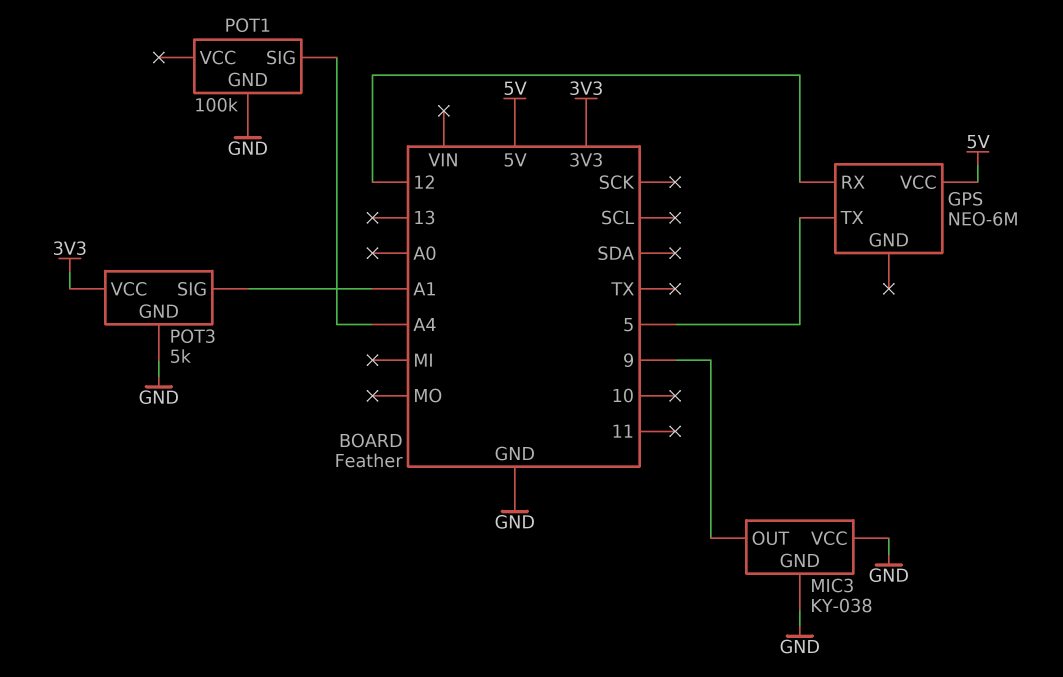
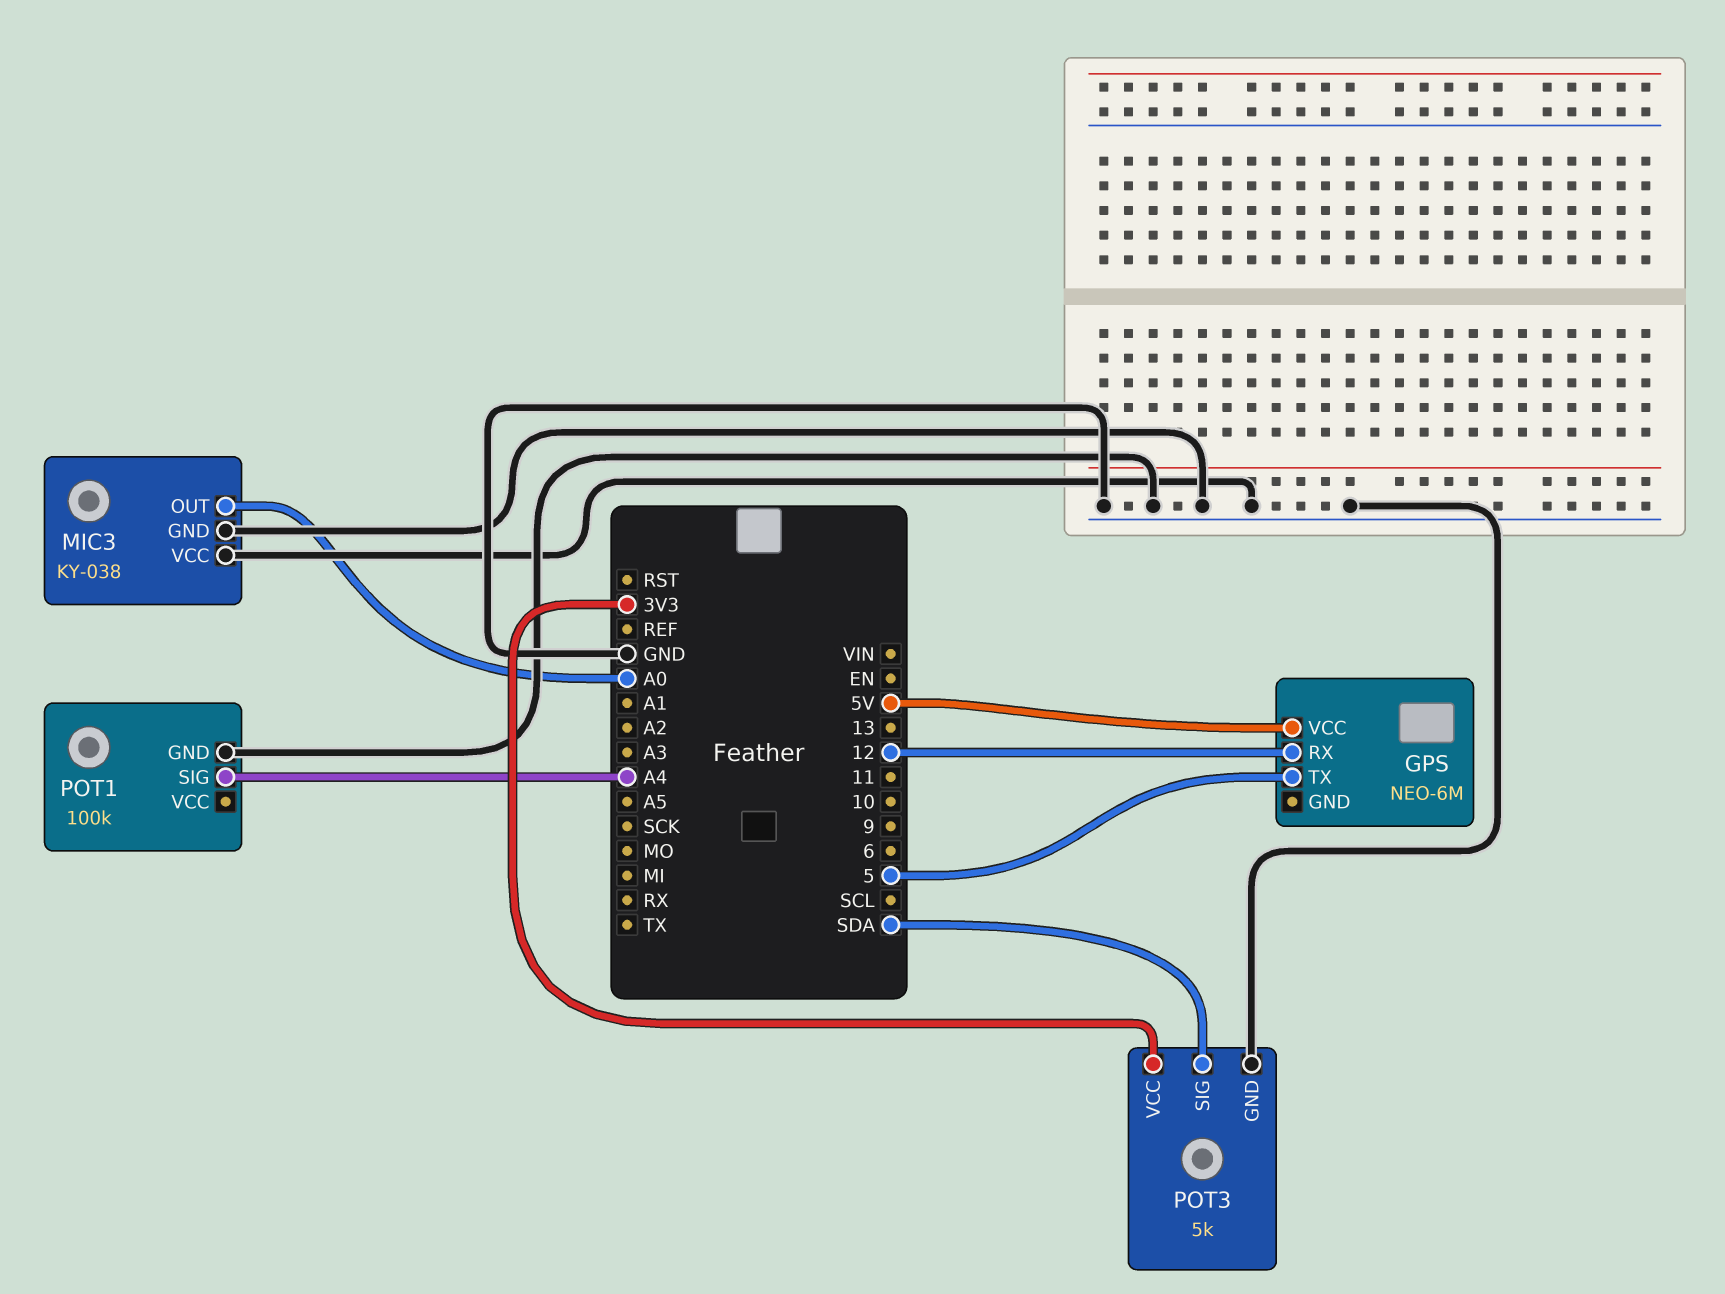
MIC3 pin OUT: 9 -> A0
POT3 pin SIG: A1 -> SDA

